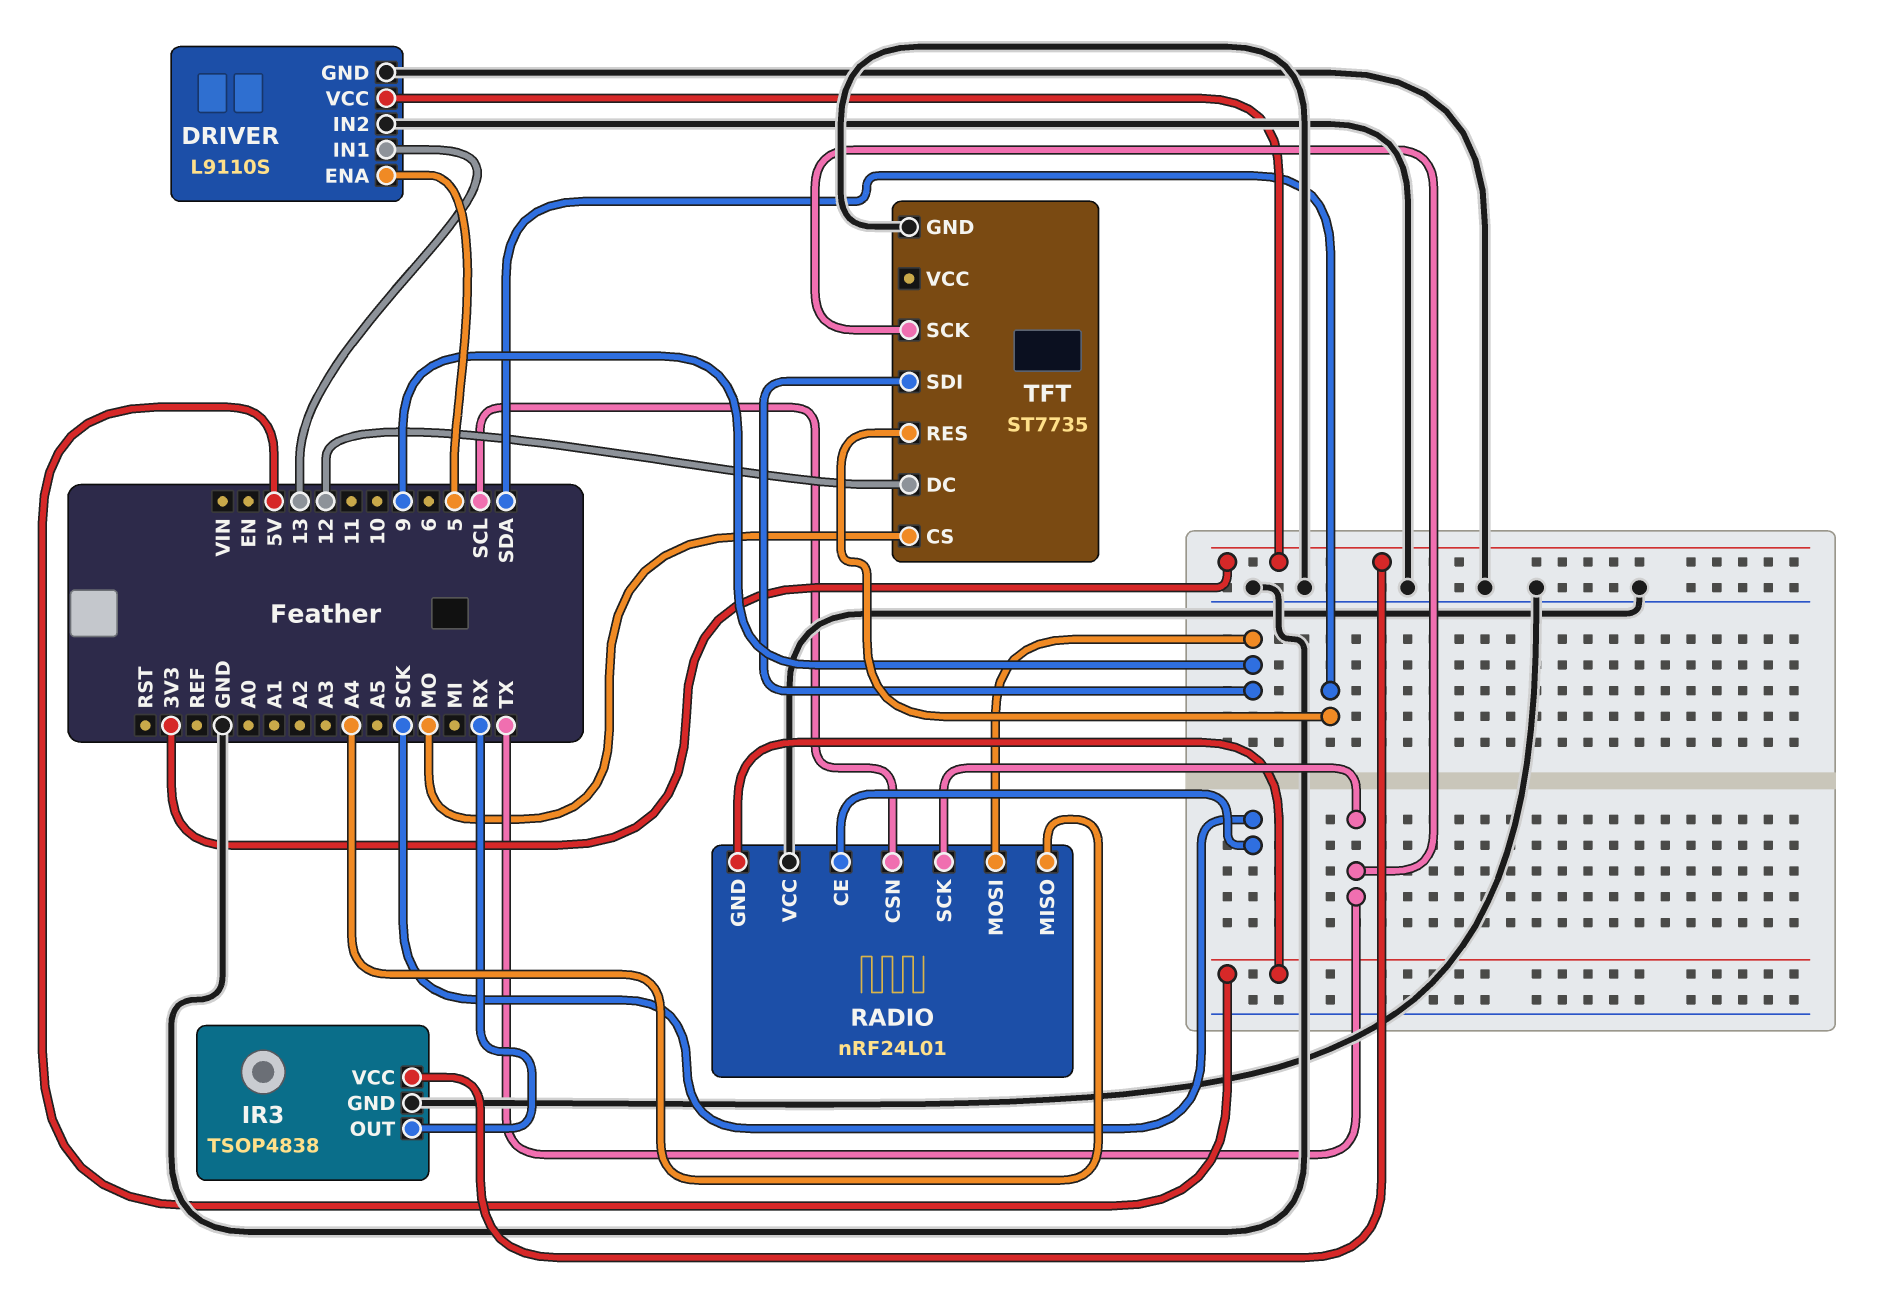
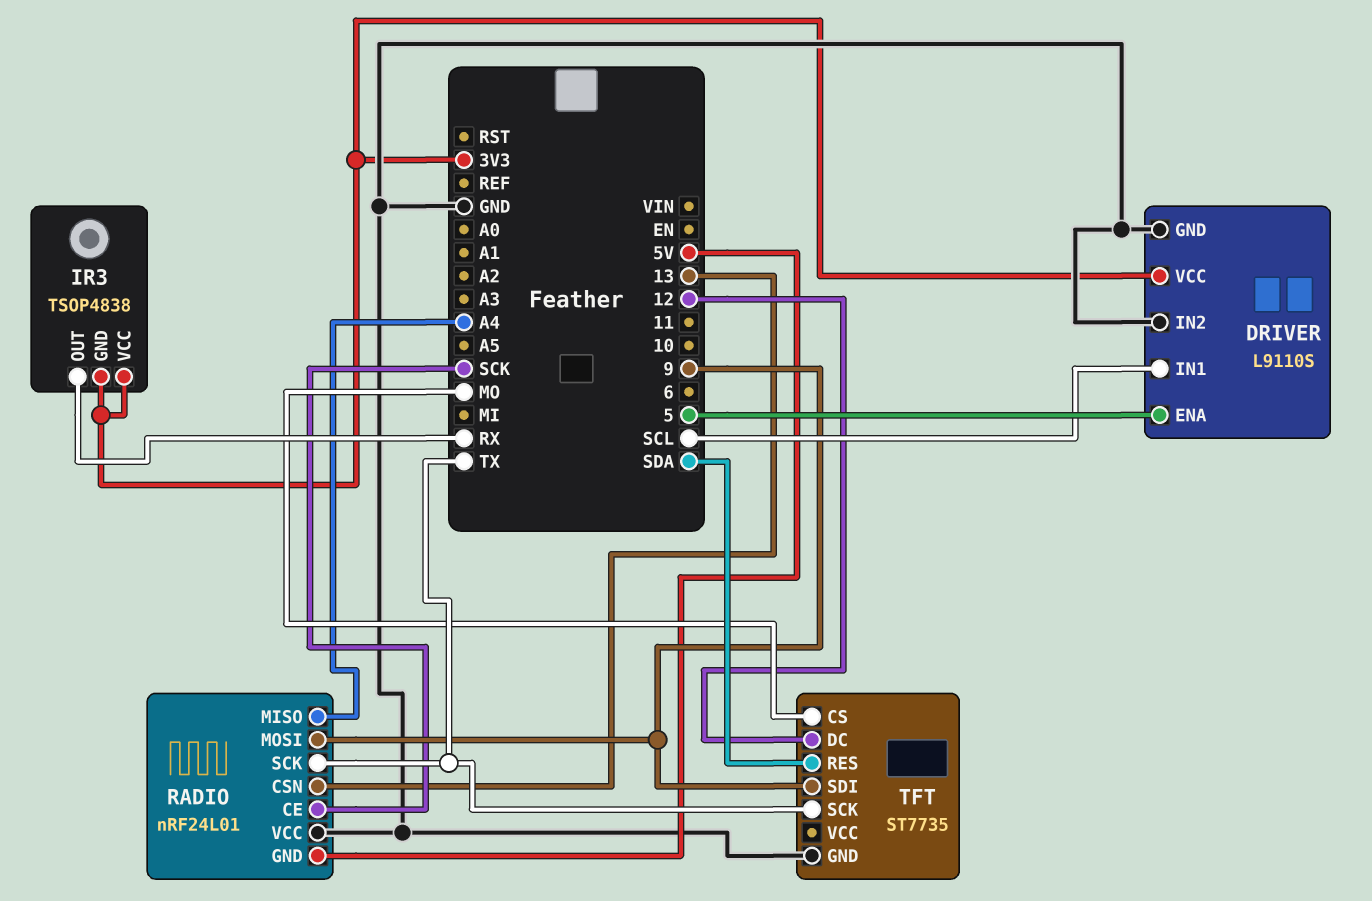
DRIVER pin IN1: 13 -> SCL
IR3 pin GND: GND -> 3V3
RADIO pin CSN: SCL -> 13

